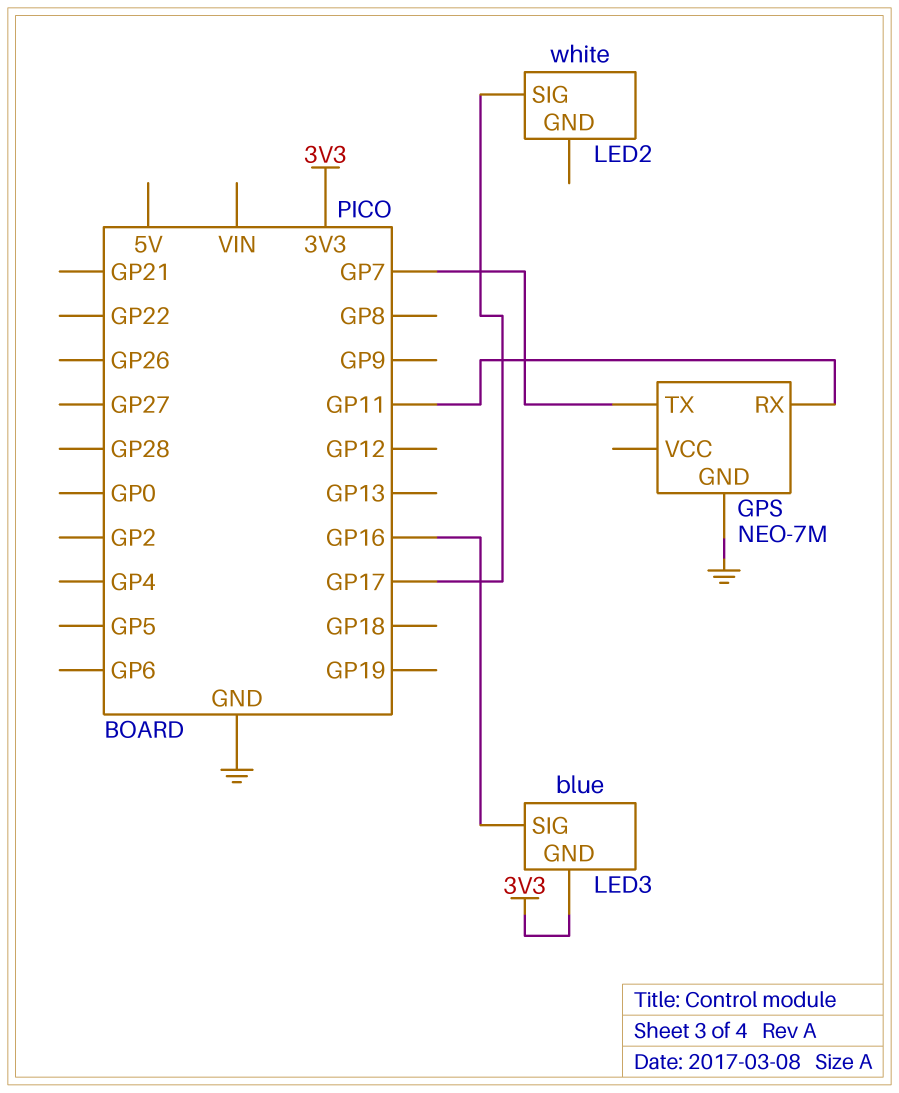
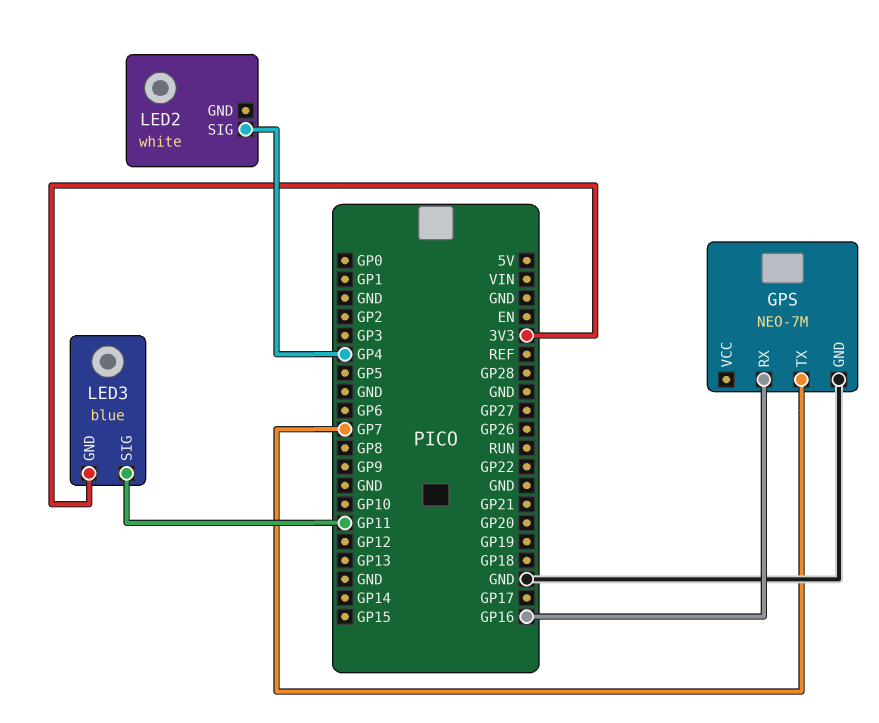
GPS pin RX: GP11 -> GP16
LED2 pin SIG: GP17 -> GP4
LED3 pin SIG: GP16 -> GP11

